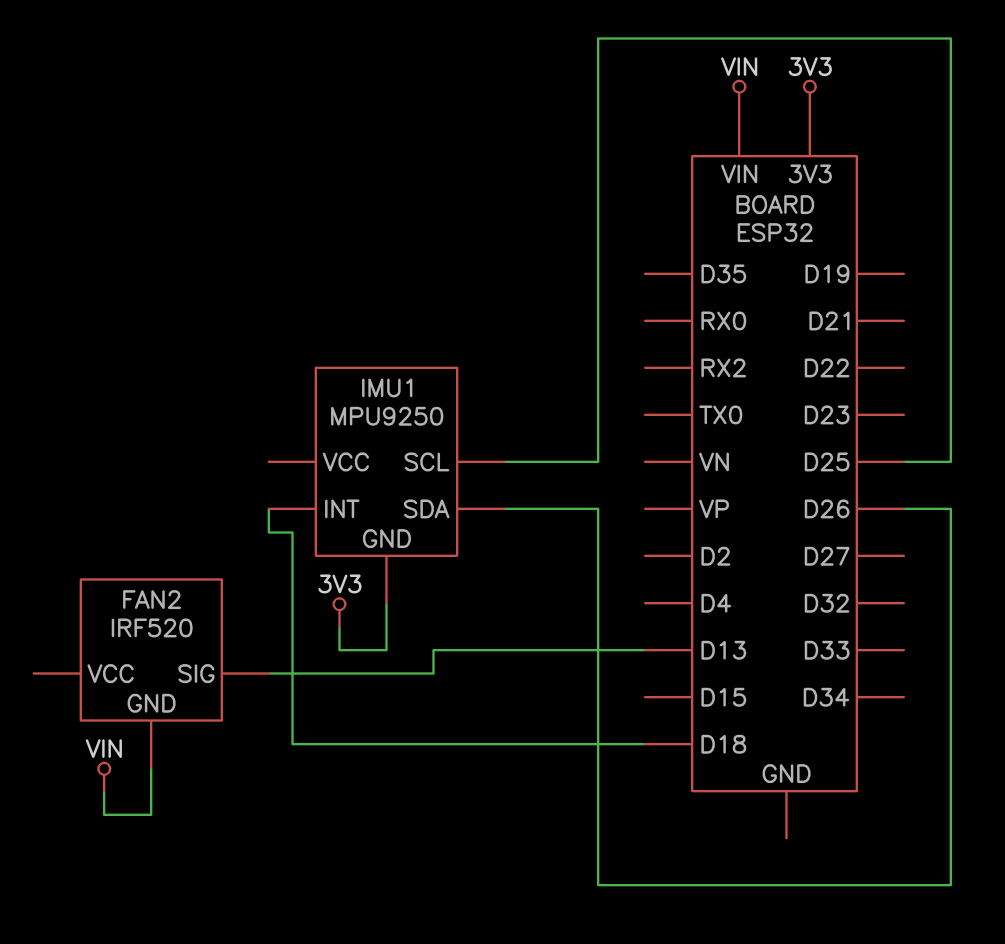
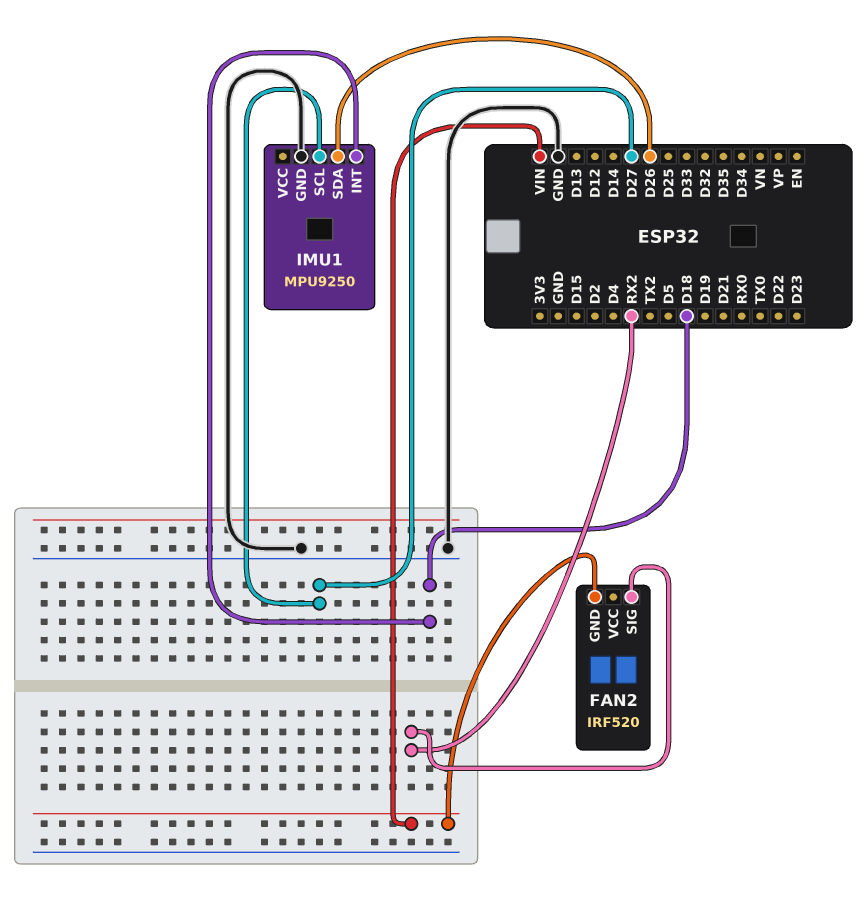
FAN2 pin SIG: D13 -> RX2
IMU1 pin GND: 3V3 -> GND
IMU1 pin SCL: D25 -> D27

